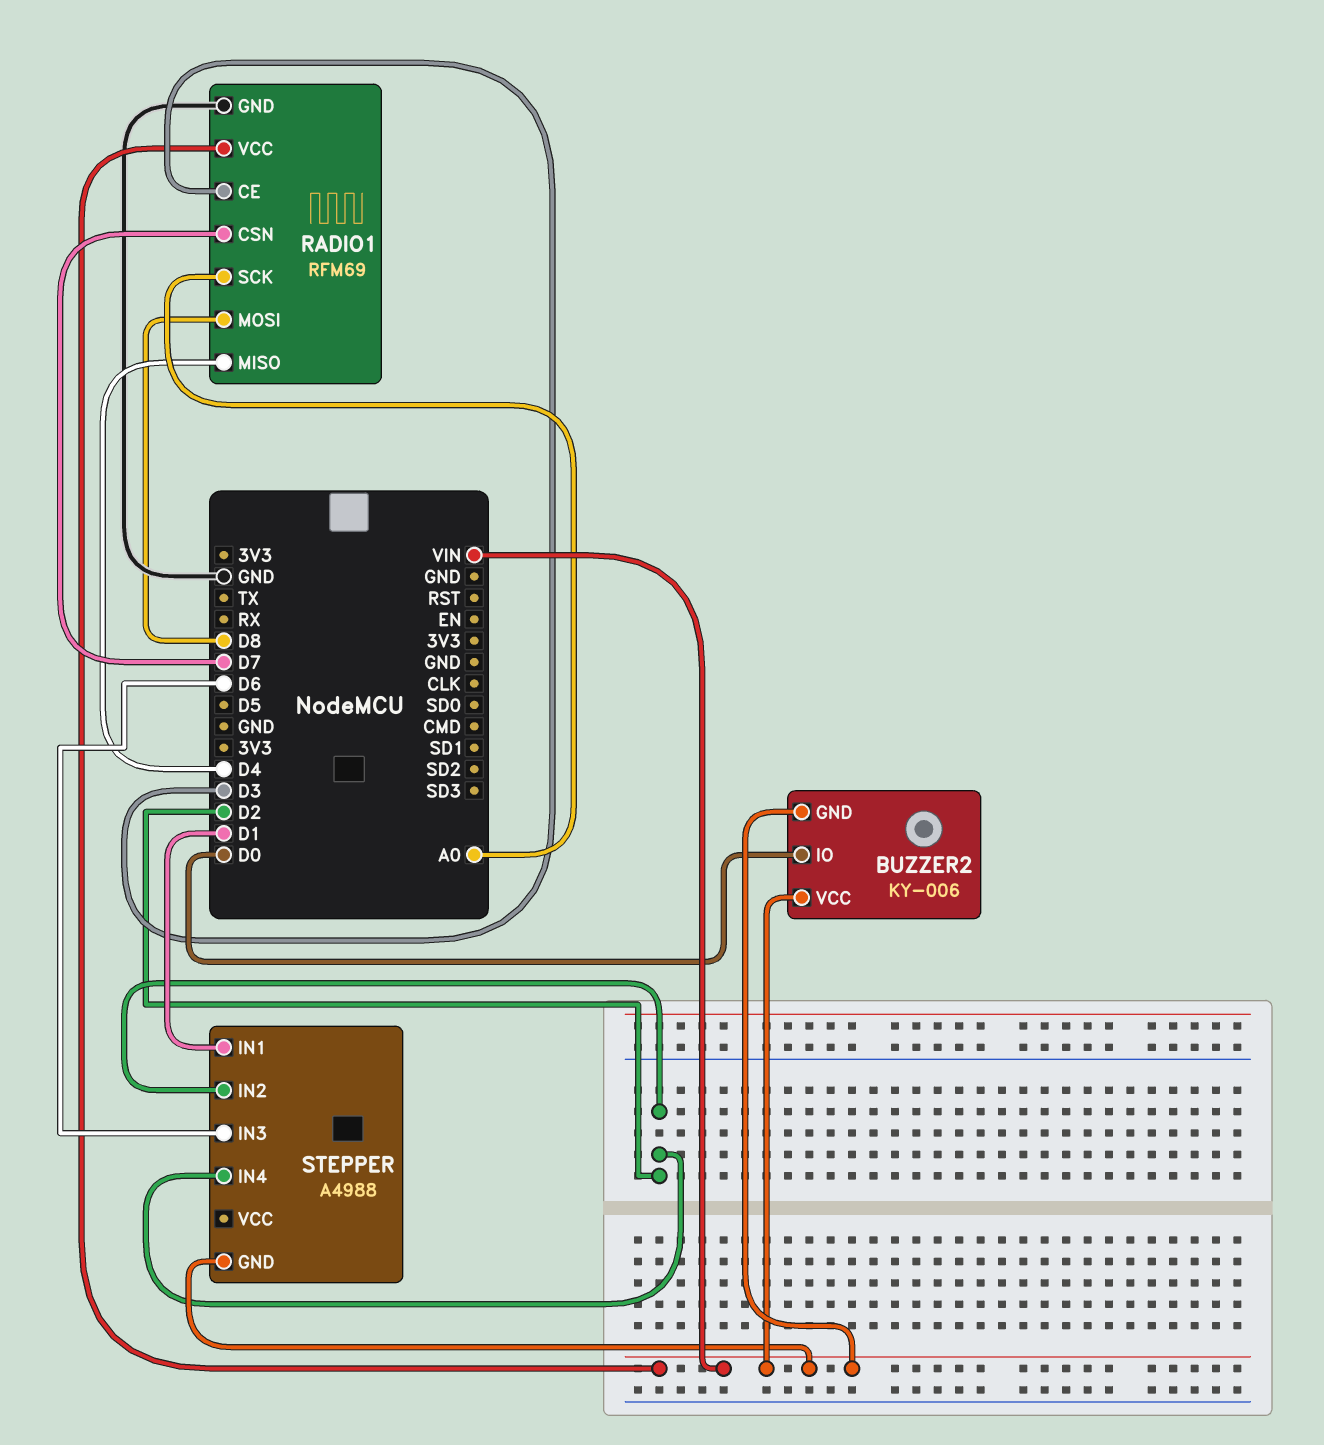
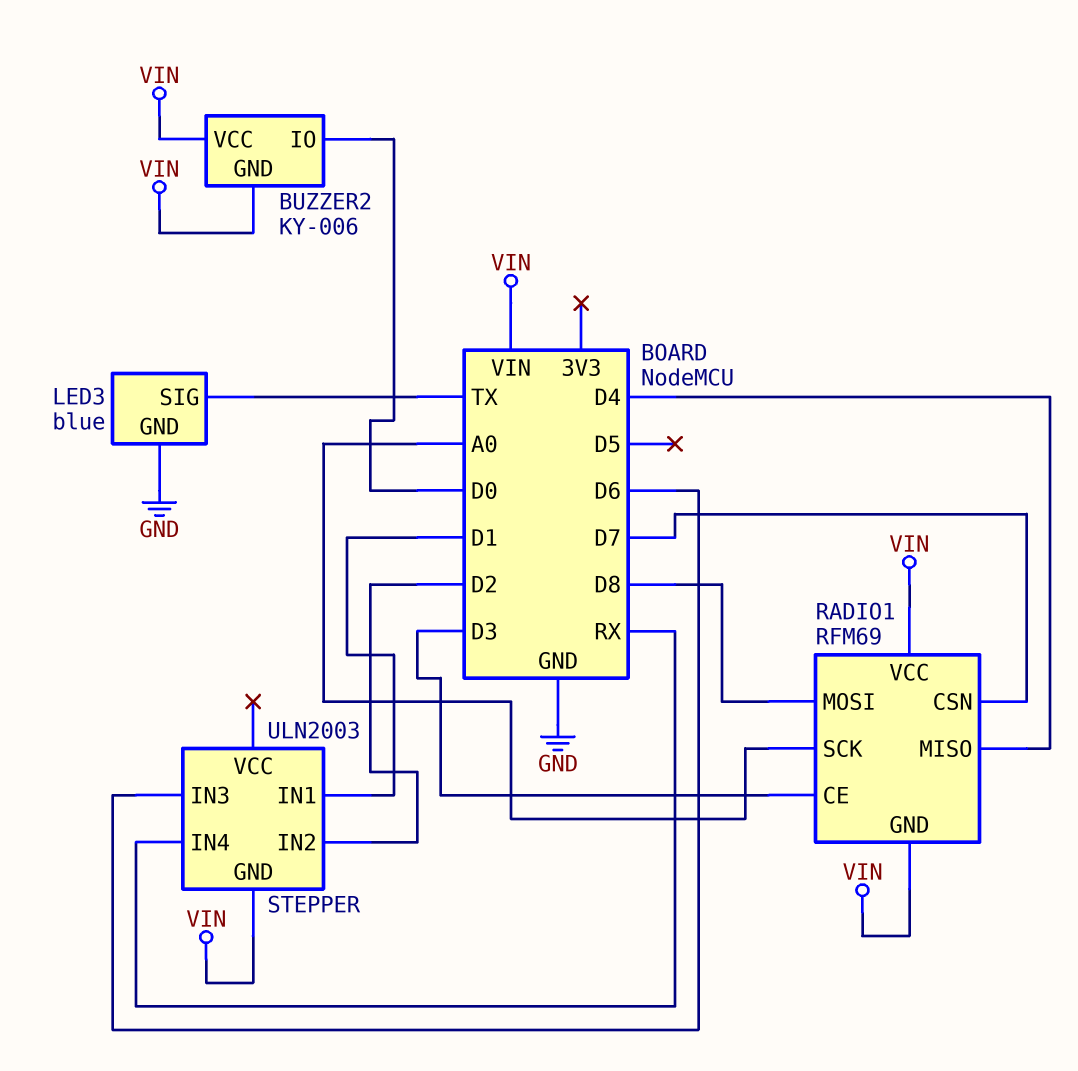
LED3: none -> blue
LED3 pin GND: none -> GND
LED3 pin SIG: none -> TX
RADIO1 pin GND: GND -> VIN
STEPPER: A4988 -> ULN2003
STEPPER pin IN4: D2 -> RX

